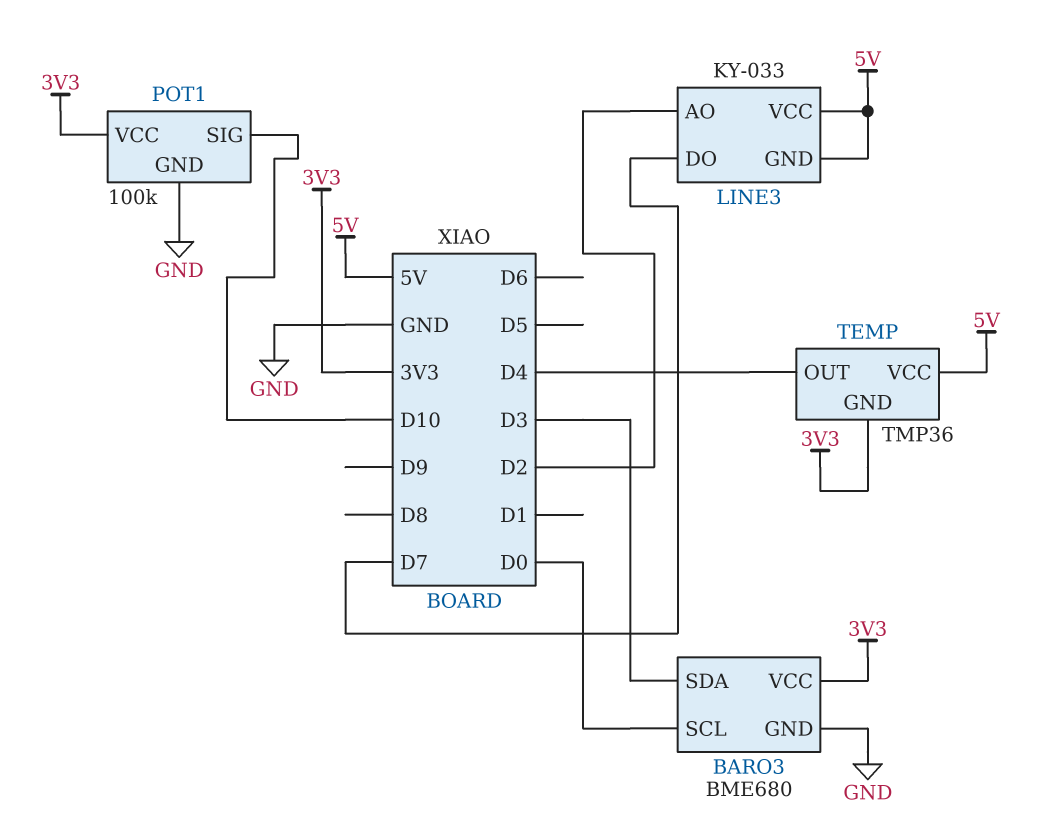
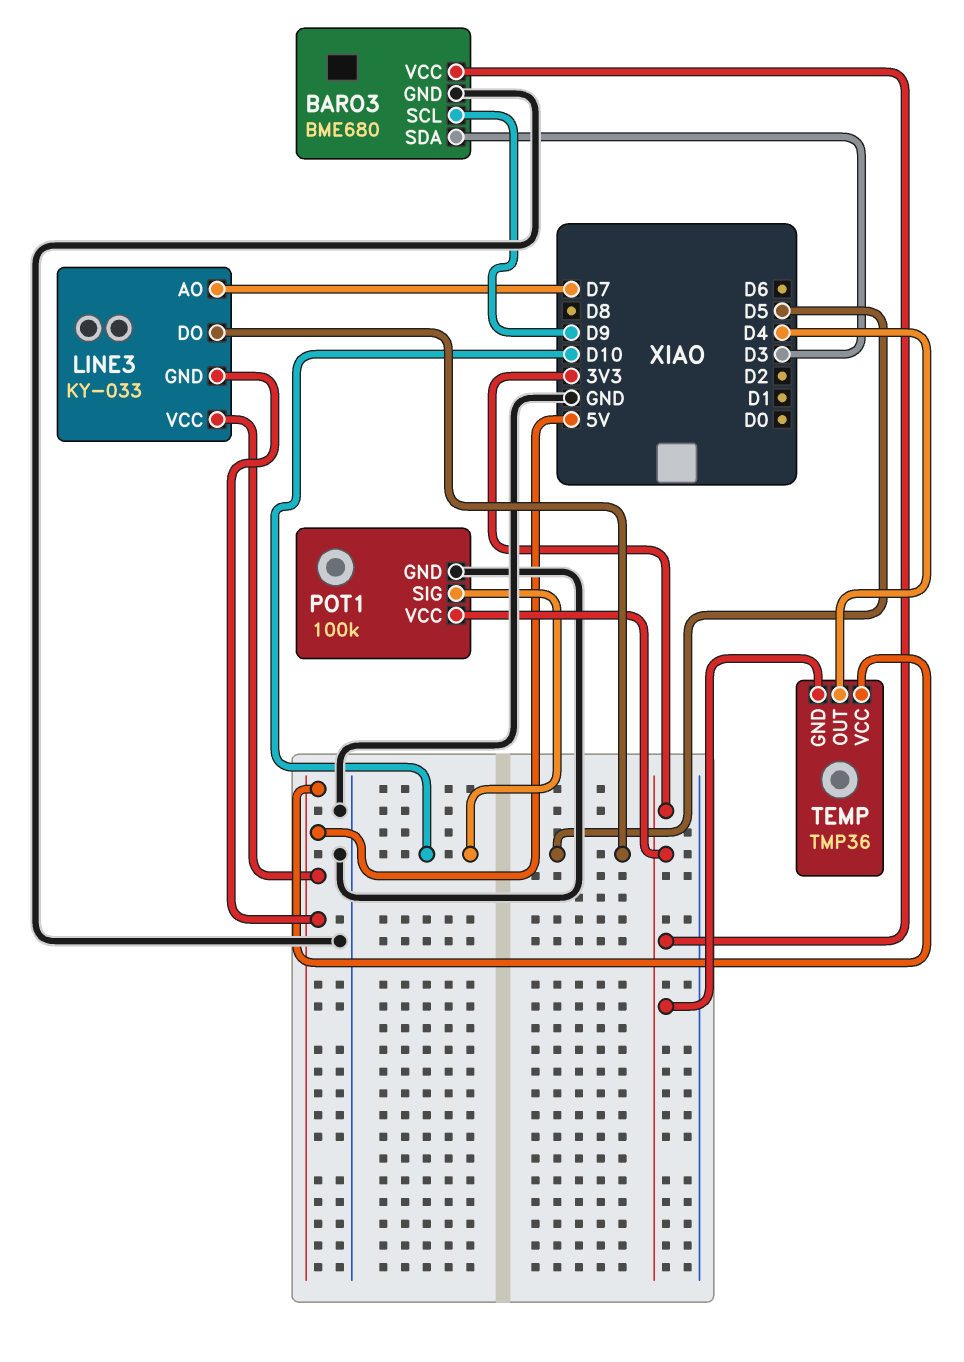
BARO3 pin SCL: D0 -> D9
LINE3 pin AO: D2 -> D7
LINE3 pin DO: D7 -> D5

